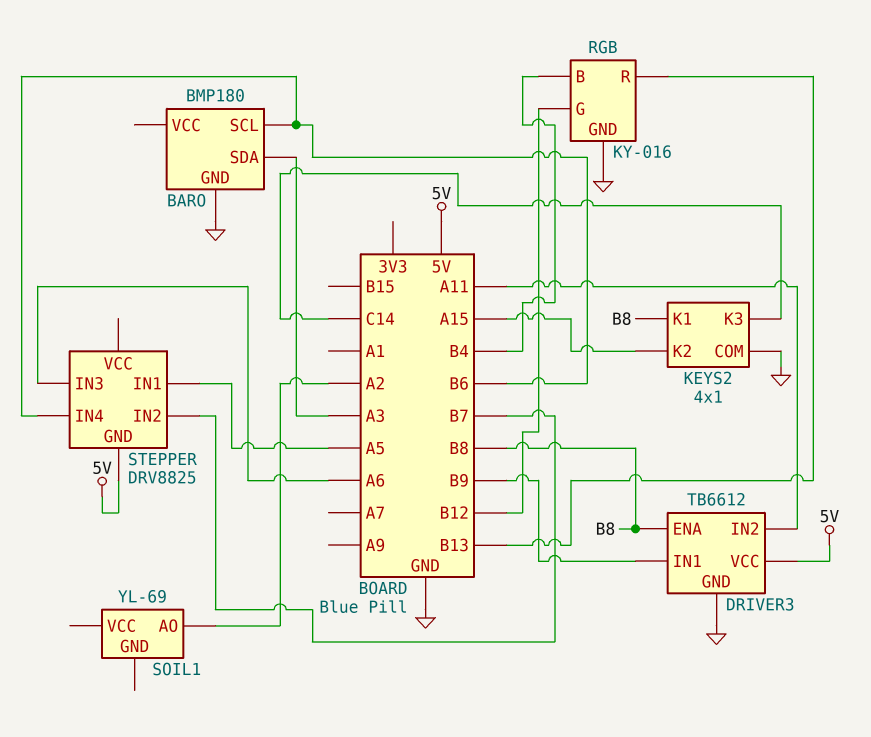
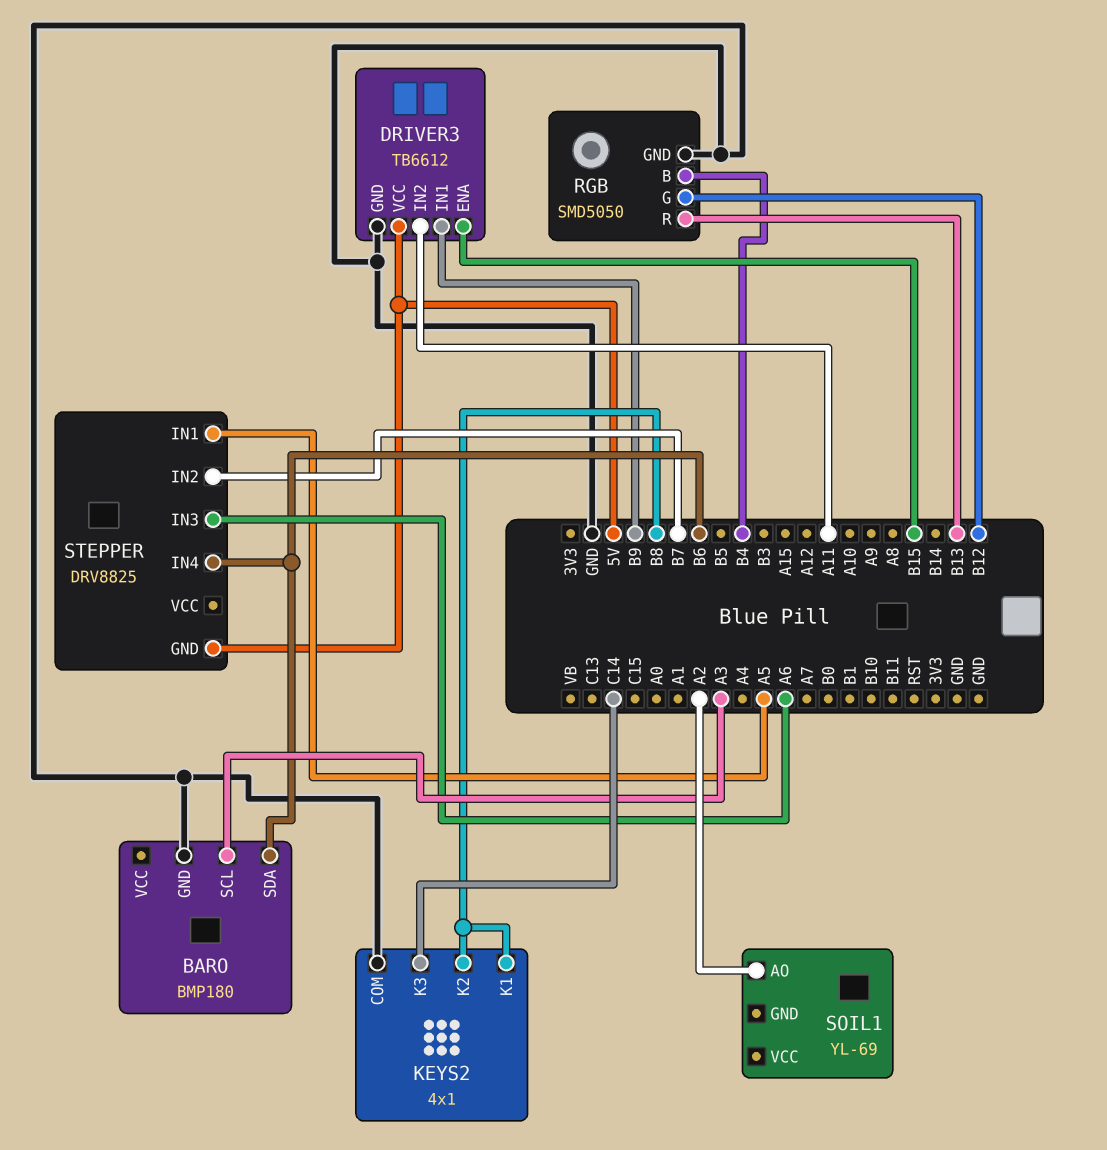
BARO pin SCL: B6 -> A3
BARO pin SDA: A3 -> B6
DRIVER3 pin ENA: B8 -> B15
KEYS2 pin K2: A15 -> B8
RGB: KY-016 -> SMD5050

